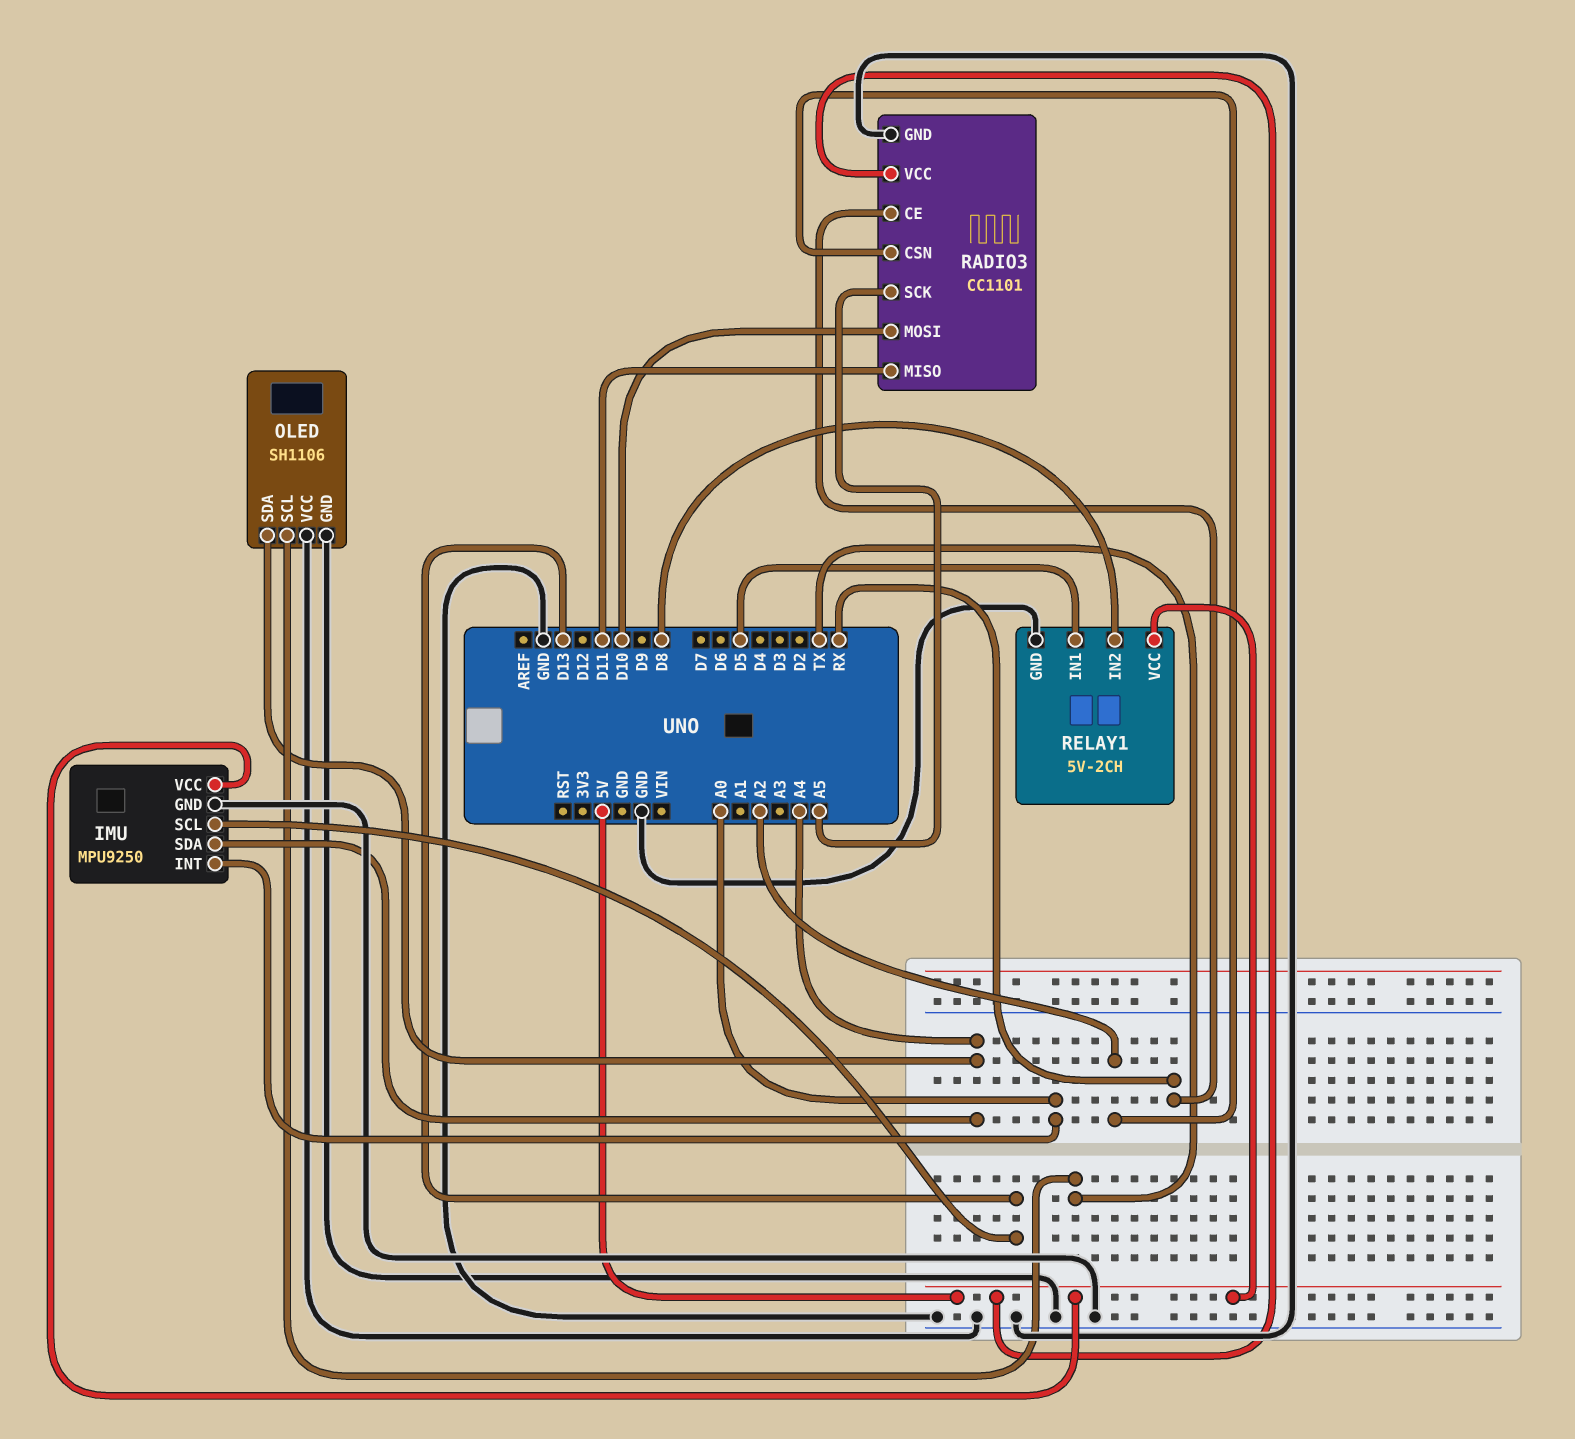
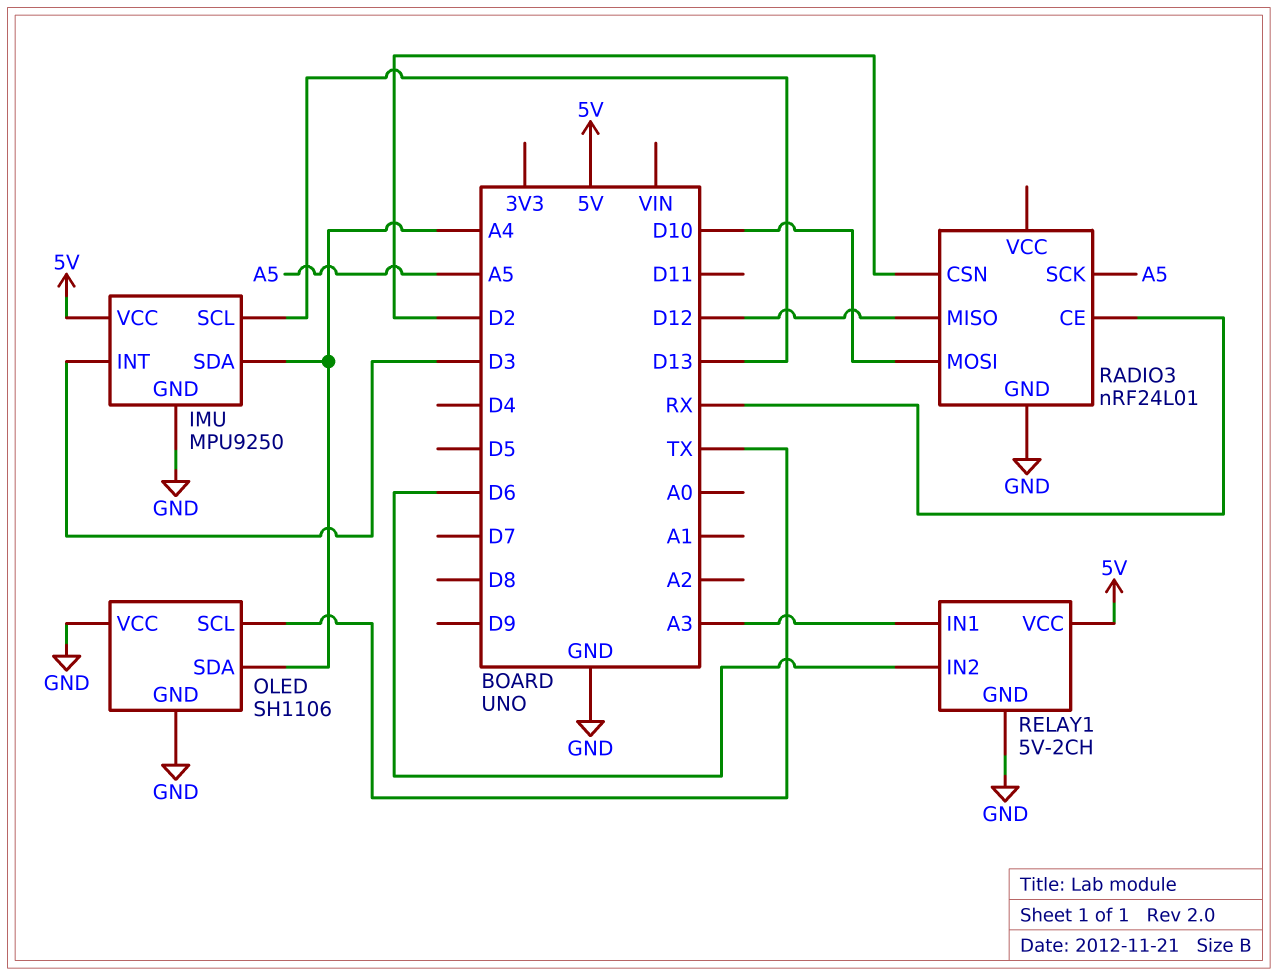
IMU pin INT: A0 -> D3
RADIO3: CC1101 -> nRF24L01
RADIO3 pin CSN: A2 -> D2
RADIO3 pin MISO: D11 -> D12
RADIO3 pin VCC: 5V -> none
RELAY1 pin IN1: D5 -> A3
RELAY1 pin IN2: D8 -> D6

